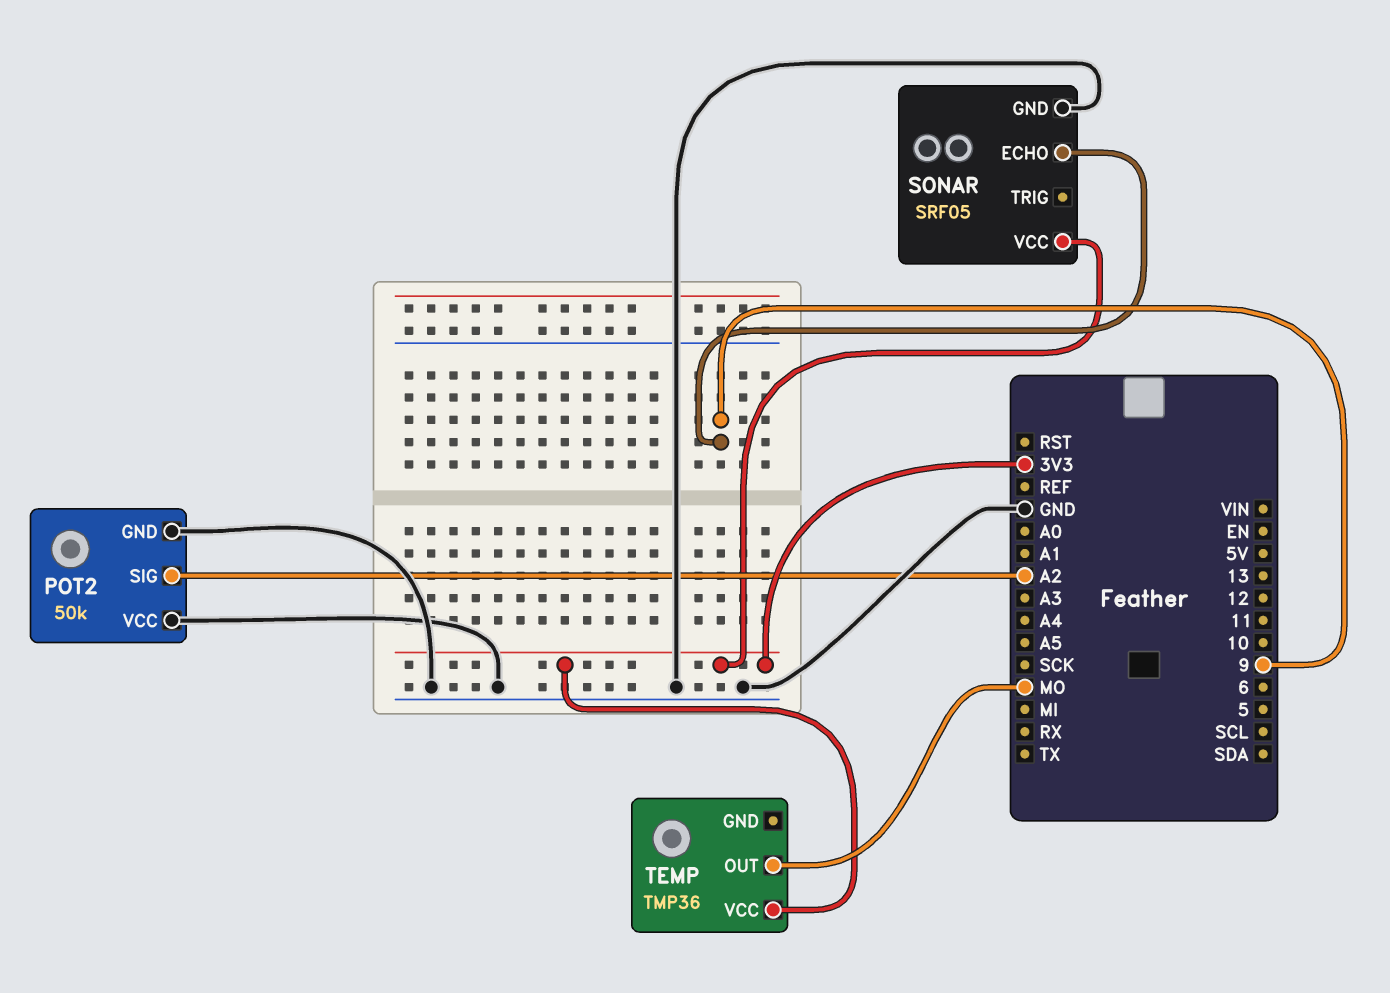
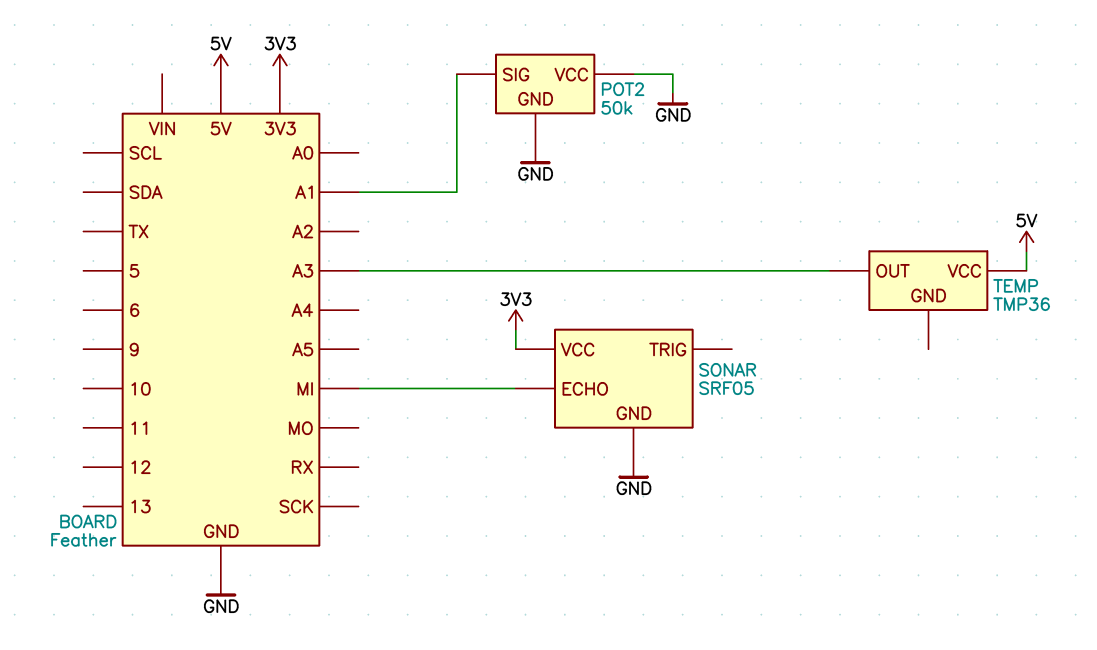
POT2 pin SIG: A2 -> A1
SONAR pin ECHO: 9 -> MI
TEMP pin OUT: MO -> A3
TEMP pin VCC: 3V3 -> 5V

